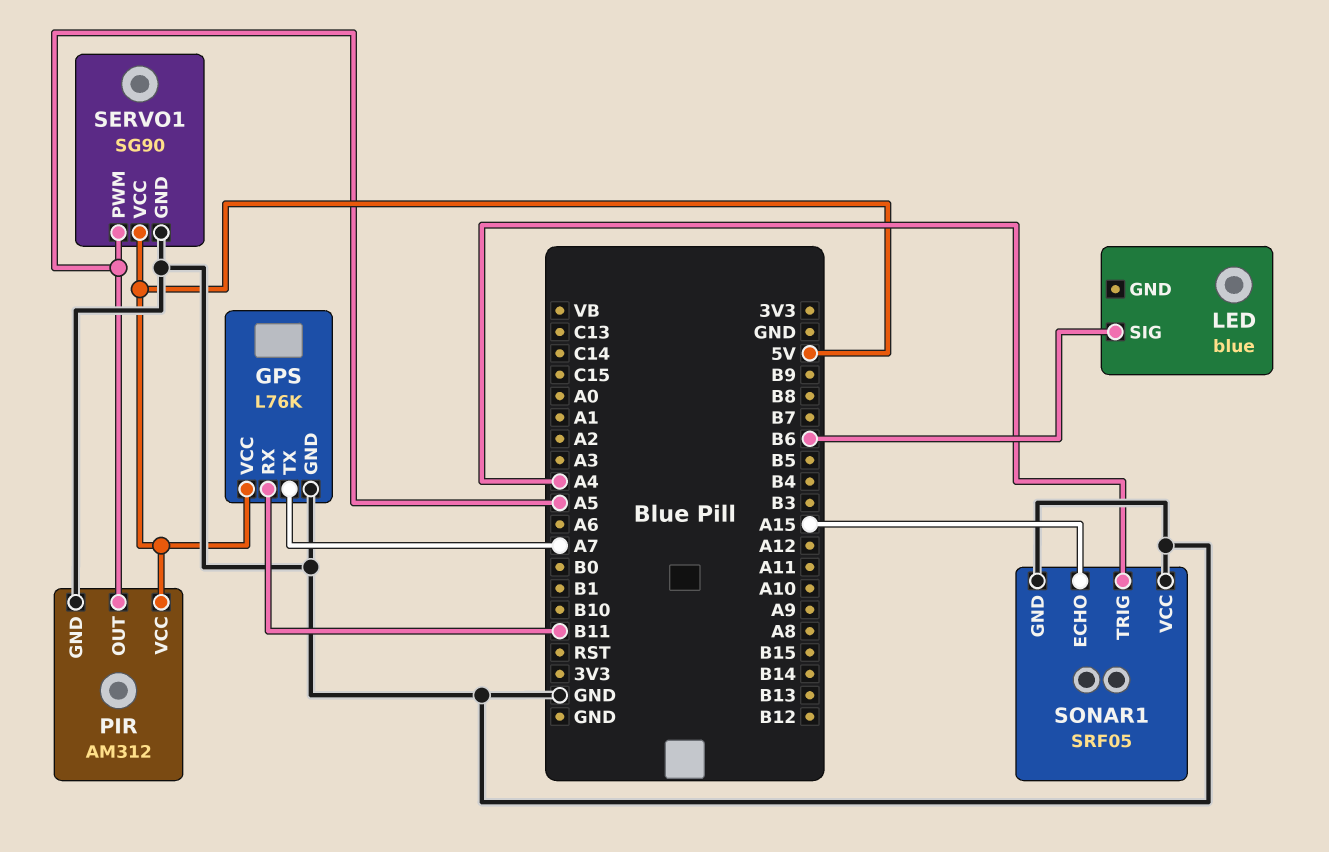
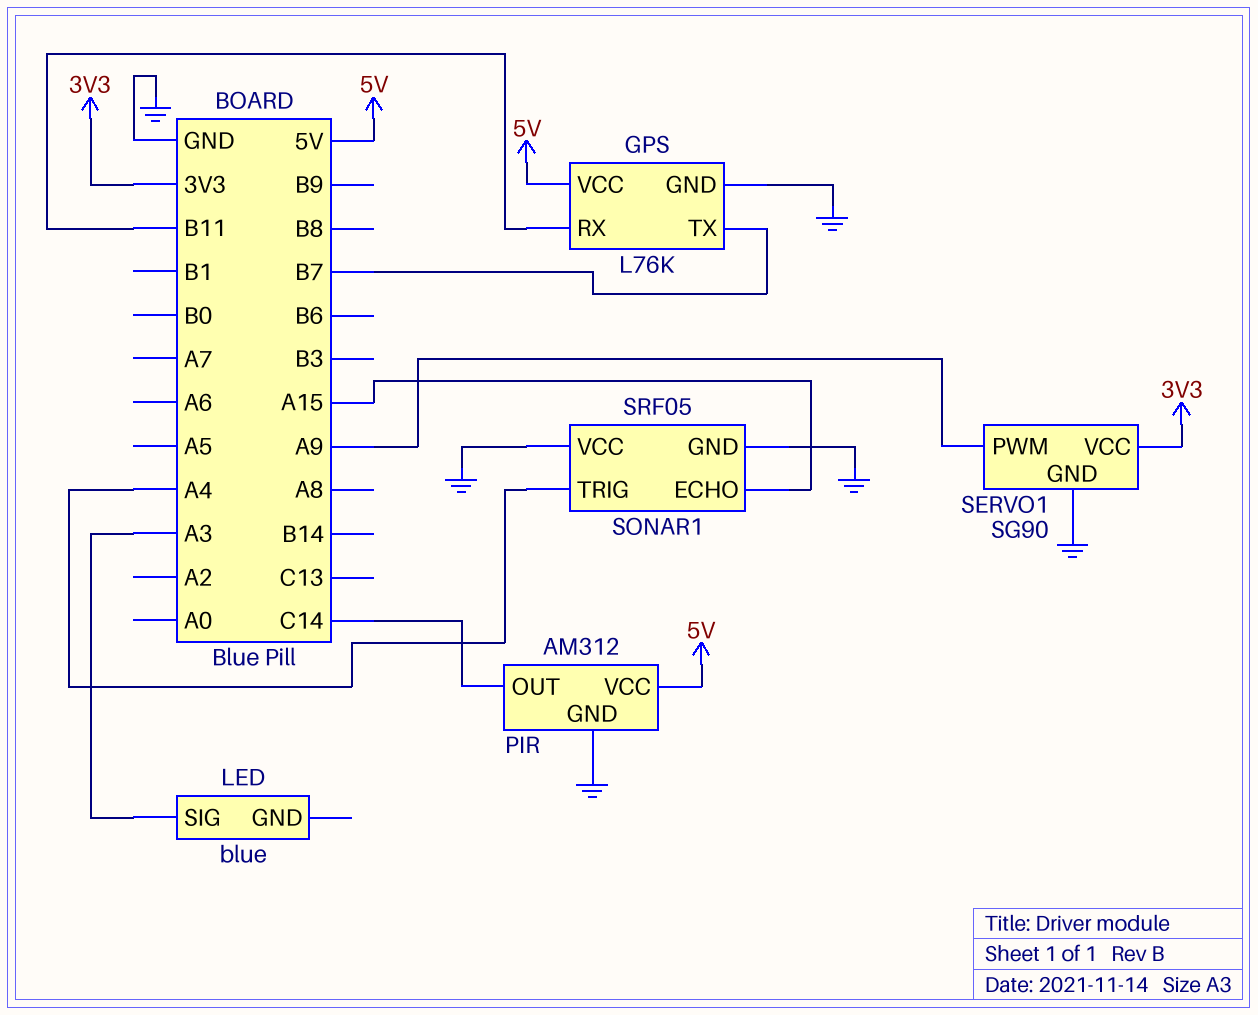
GPS pin TX: A7 -> B7
LED pin SIG: B6 -> A3
PIR pin OUT: A5 -> C14
SERVO1 pin PWM: A5 -> A9
SERVO1 pin VCC: 5V -> 3V3

